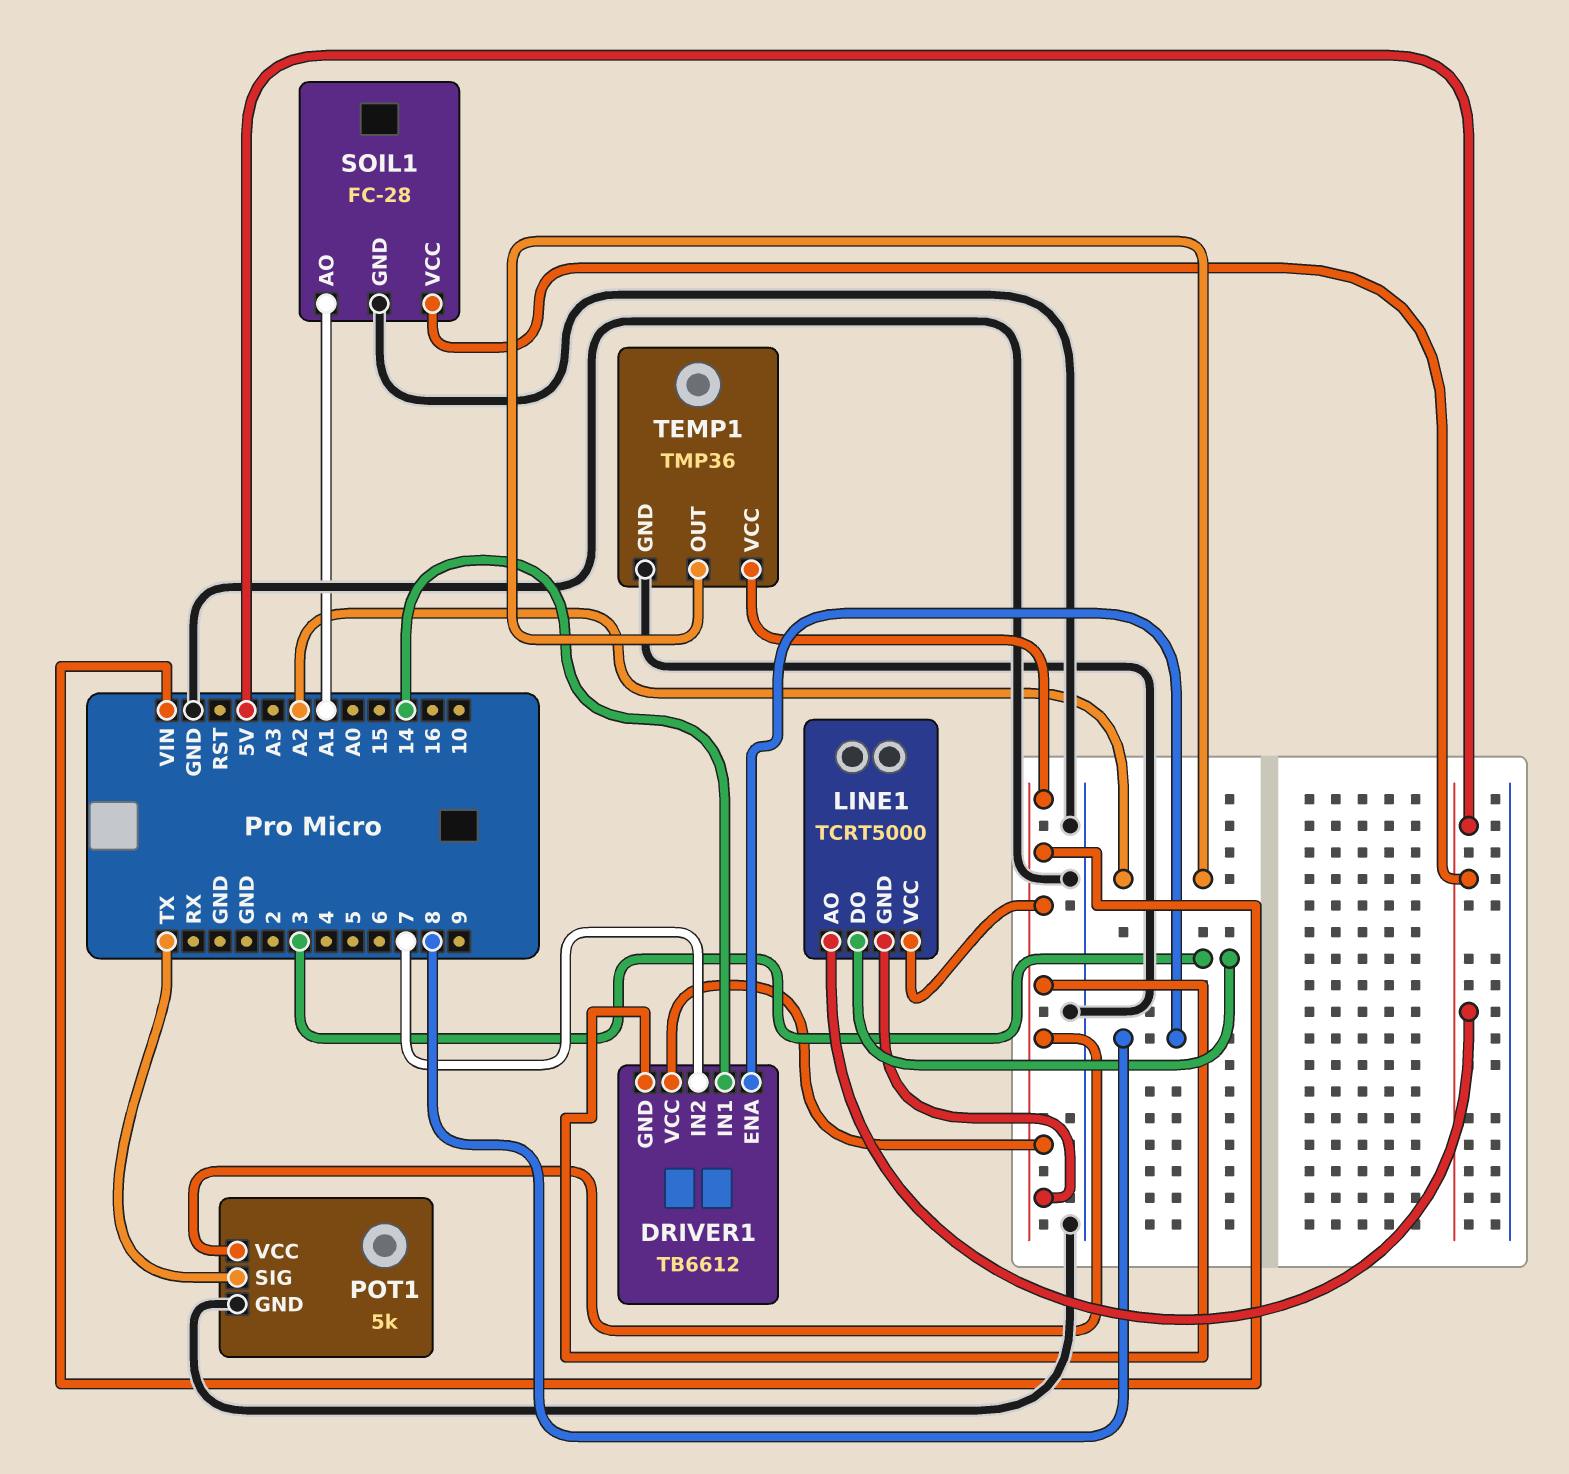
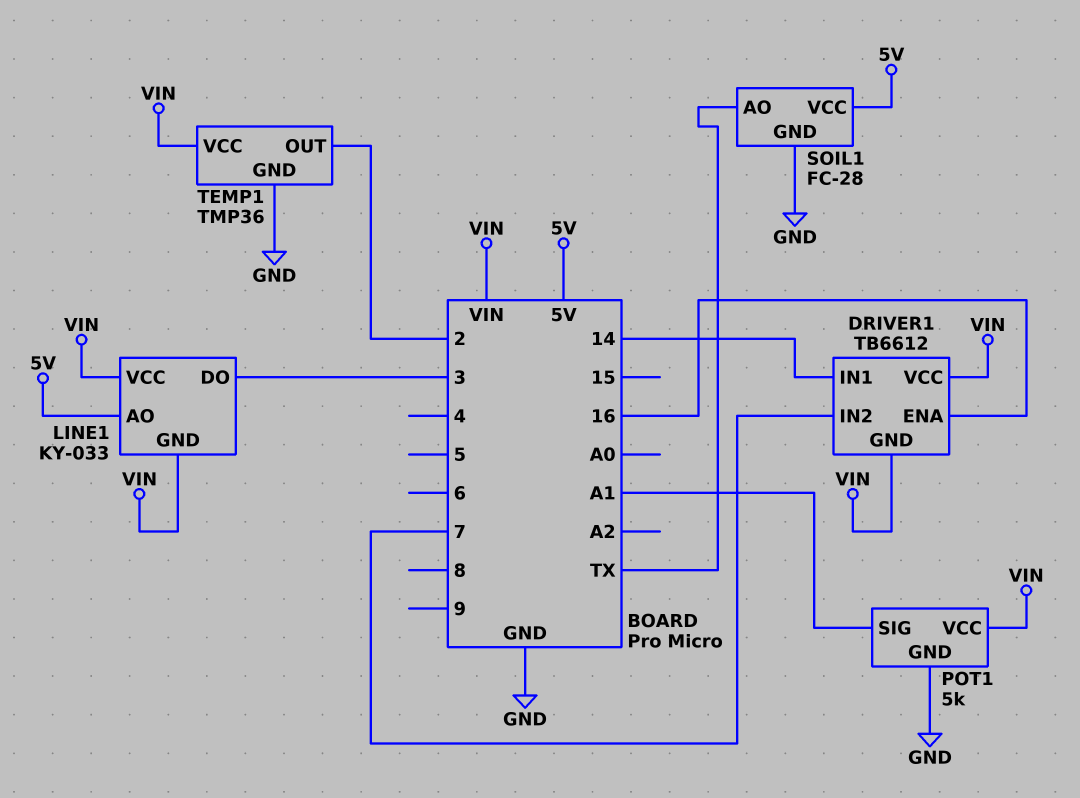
DRIVER1 pin ENA: 8 -> 16
LINE1: TCRT5000 -> KY-033
POT1 pin SIG: TX -> A1
SOIL1 pin AO: A1 -> TX
TEMP1 pin OUT: A2 -> 2

